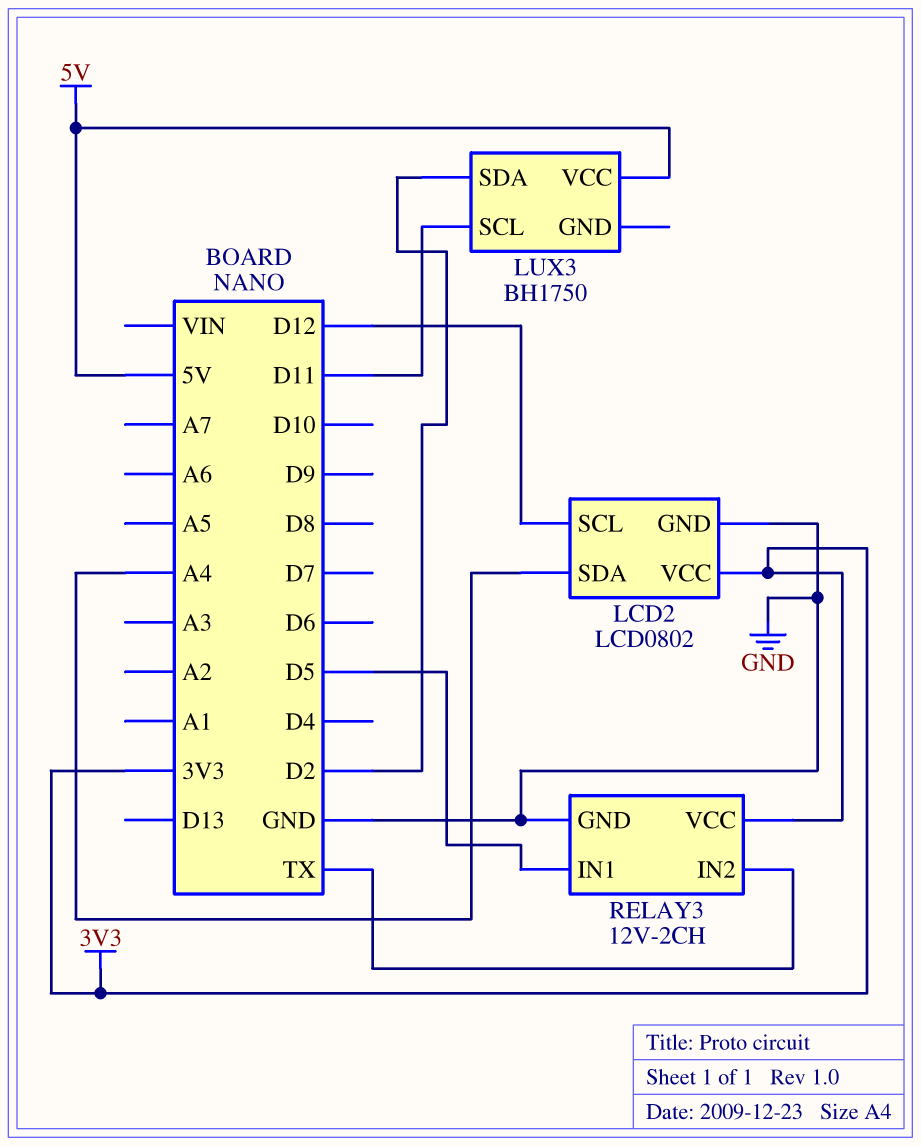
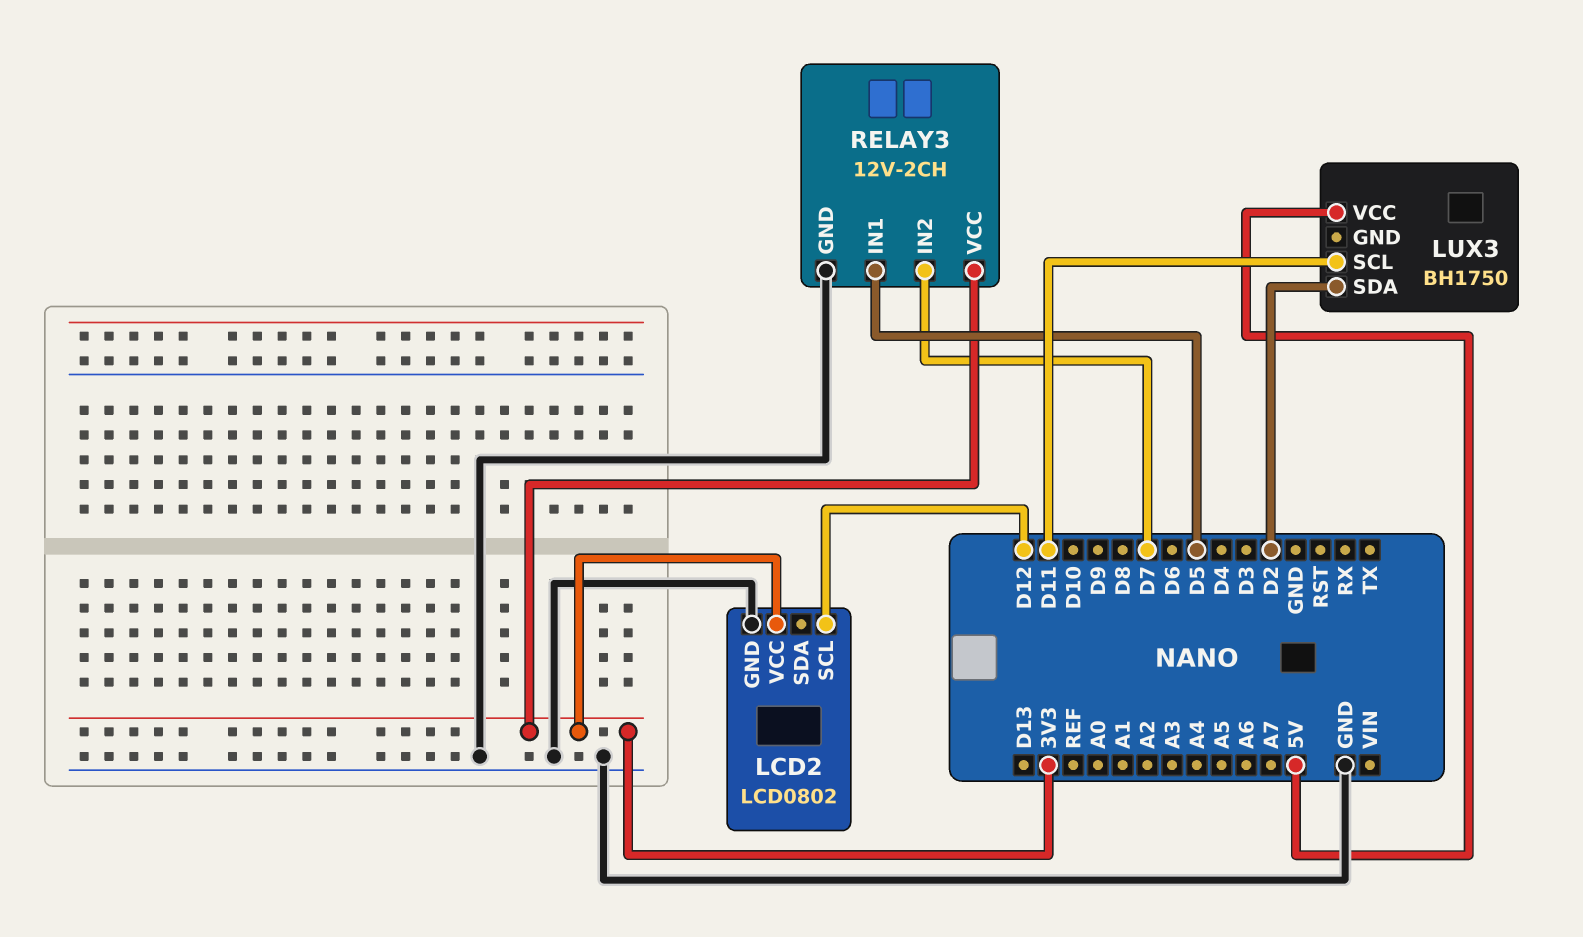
LCD2 pin SDA: A4 -> none
RELAY3 pin IN2: TX -> D7

